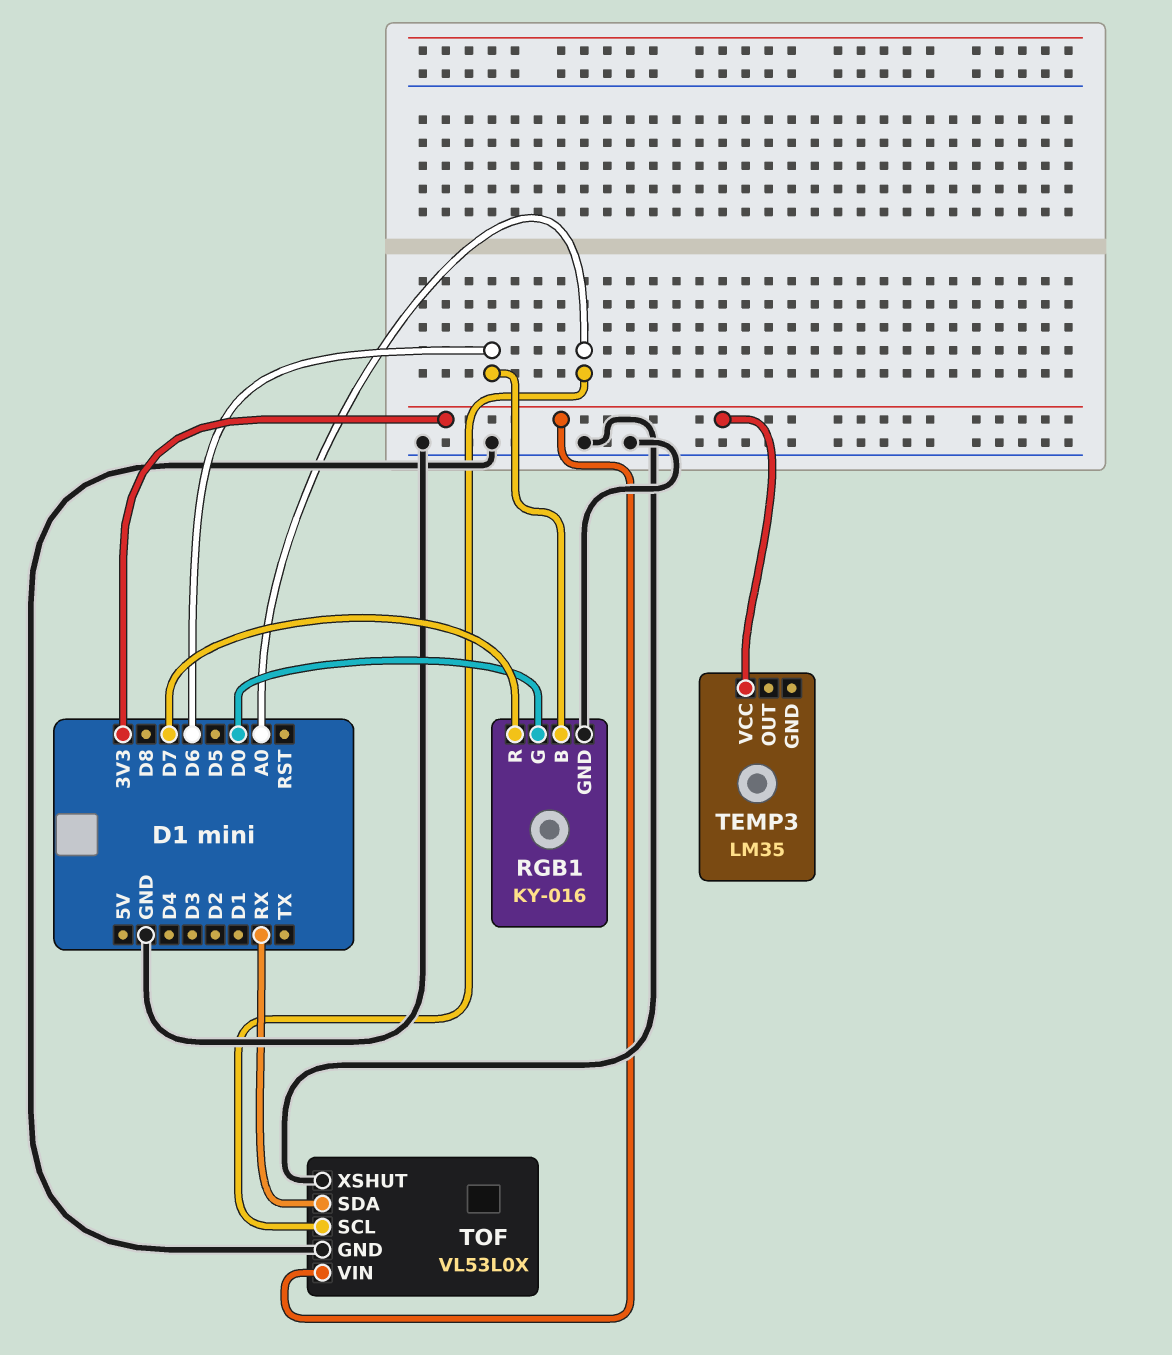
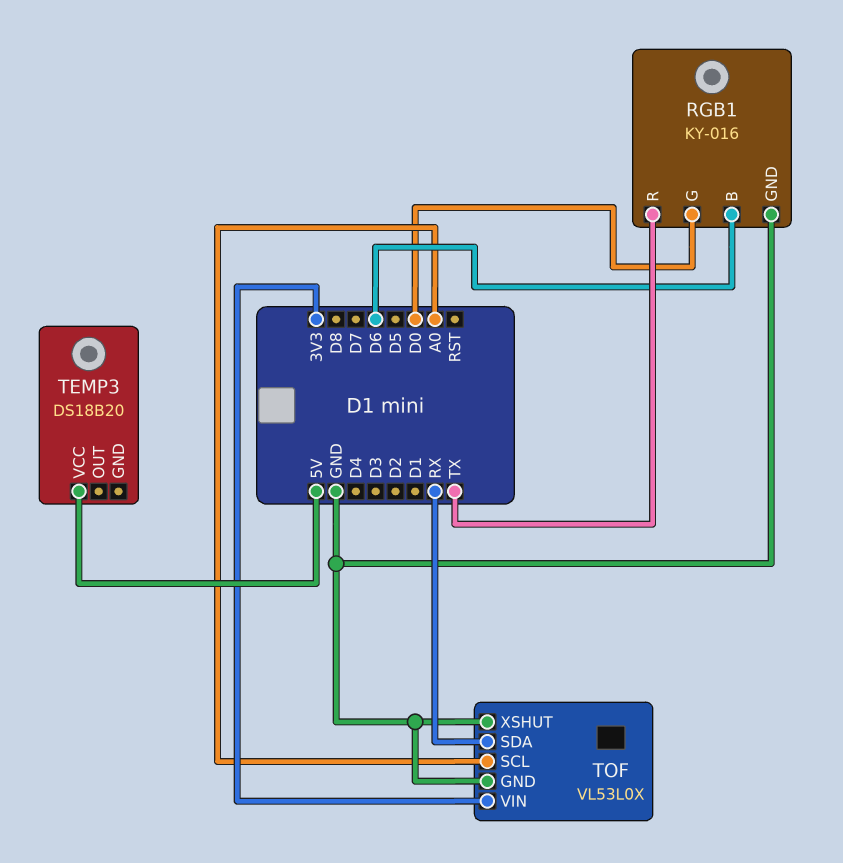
RGB1 pin R: D7 -> TX
TEMP3: LM35 -> DS18B20
TEMP3 pin VCC: 3V3 -> 5V

